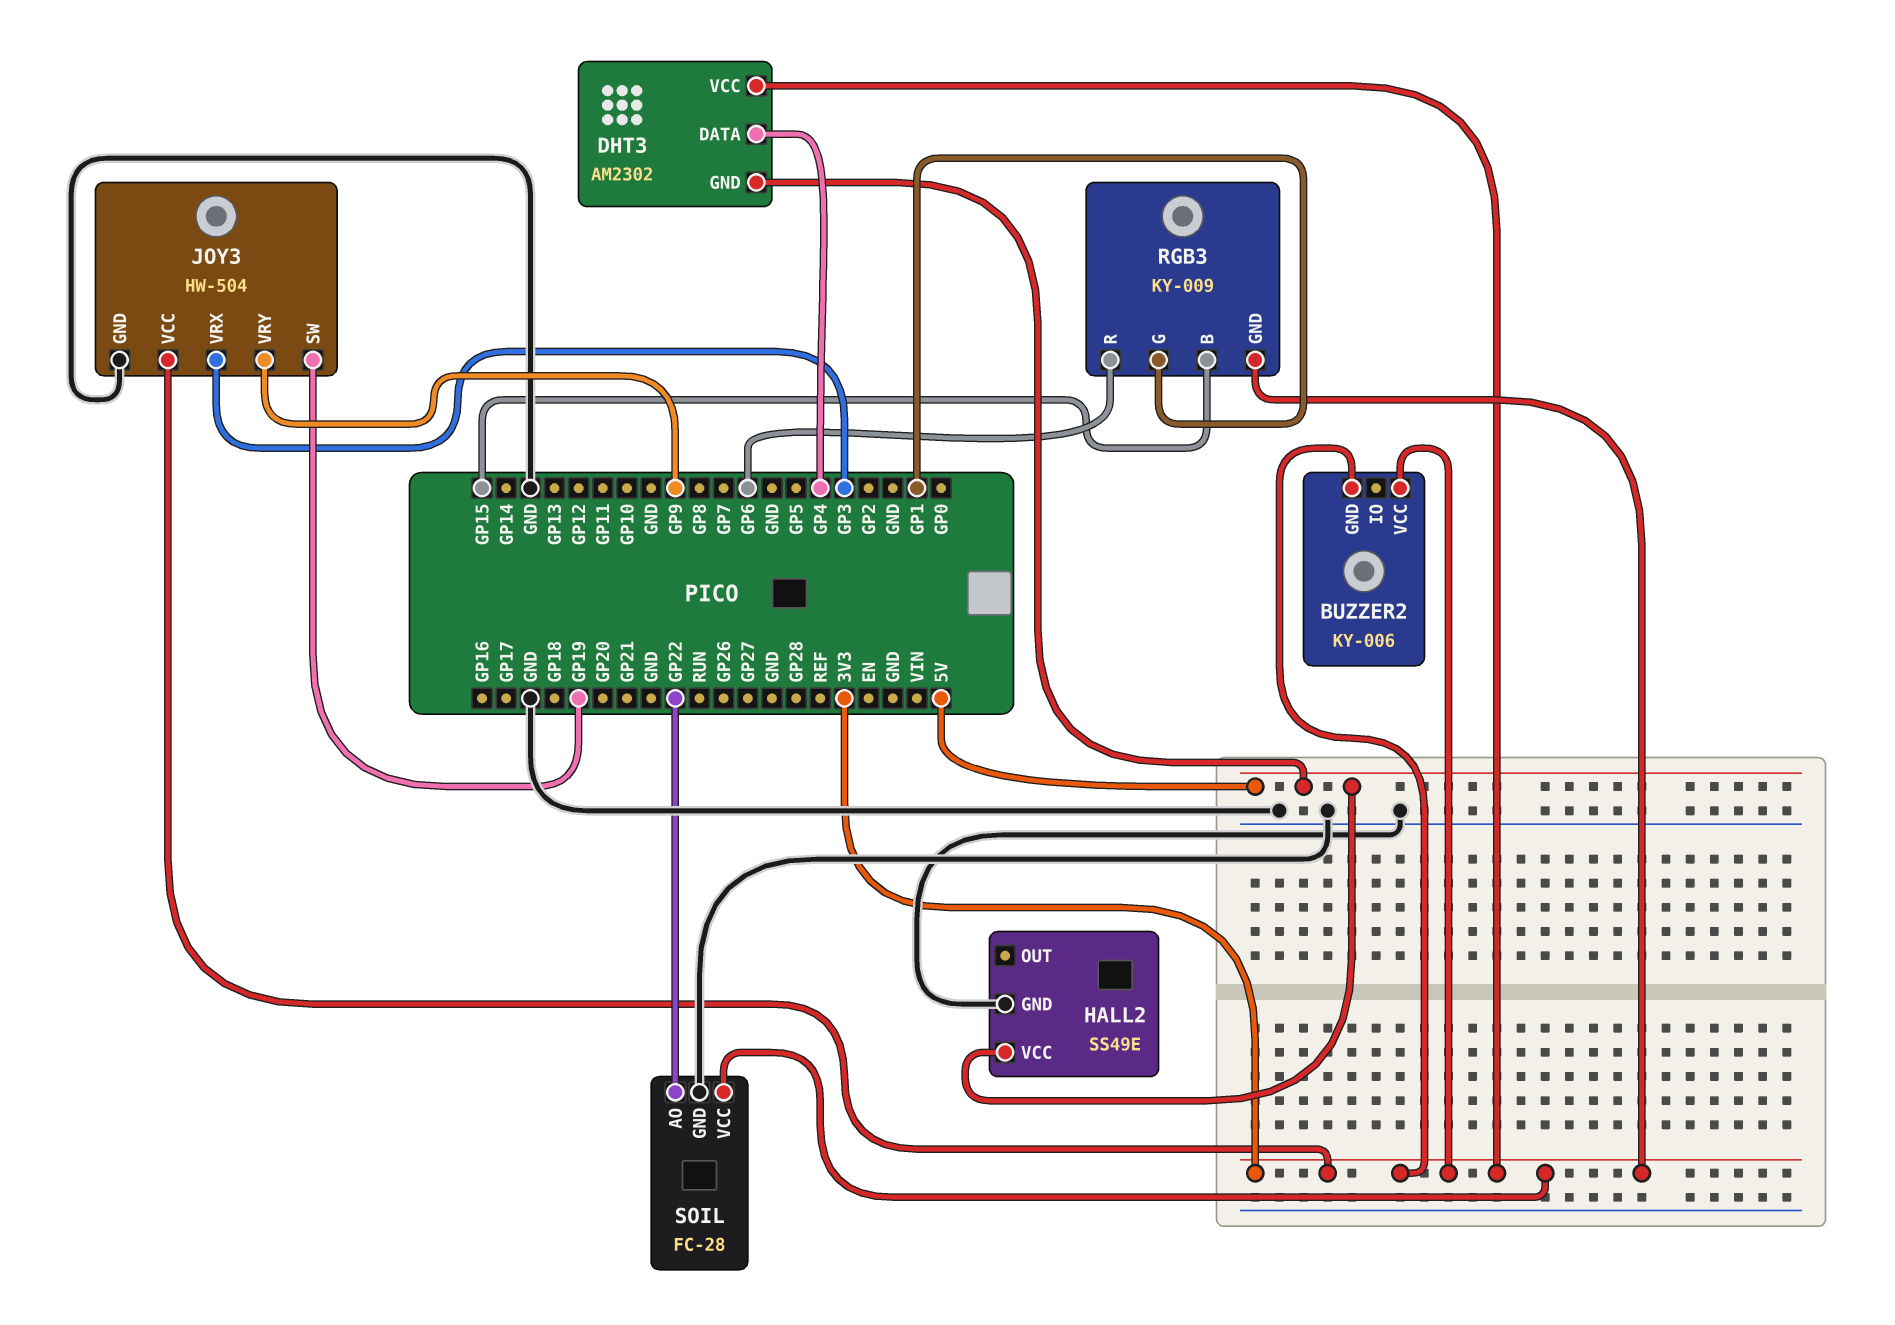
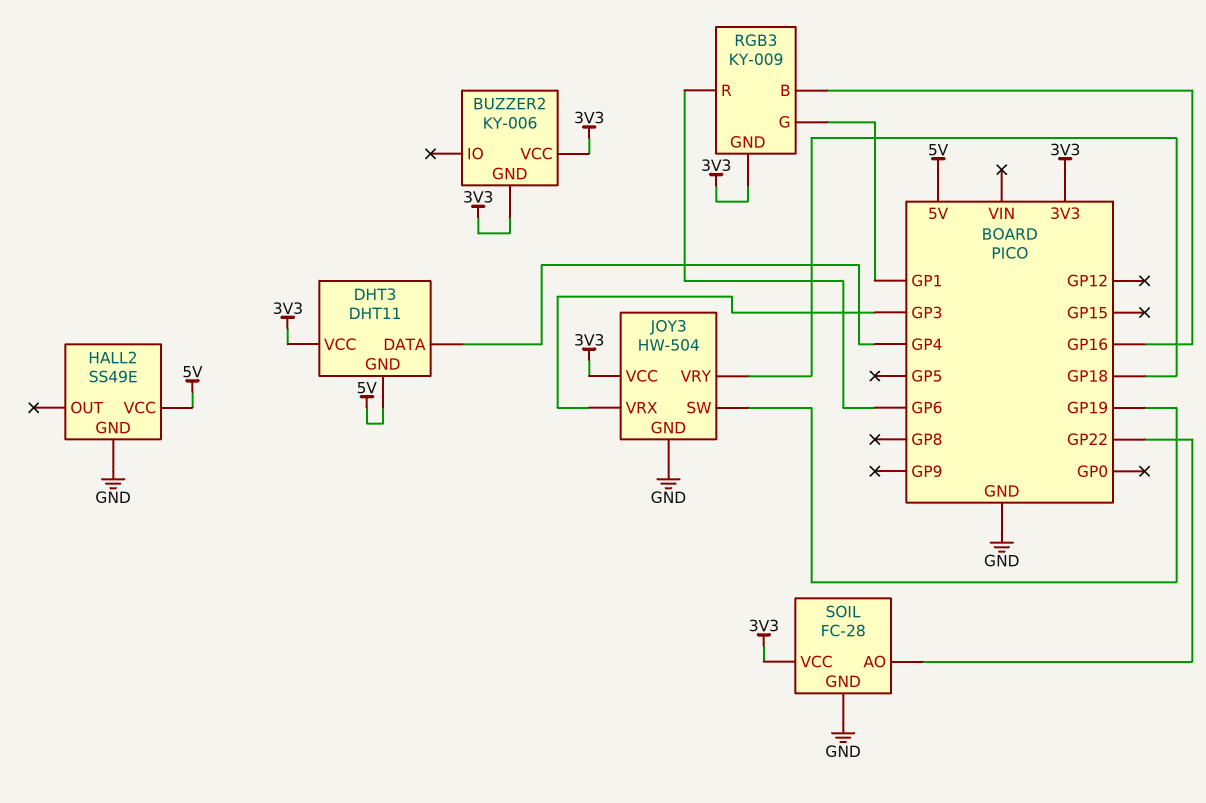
DHT3: AM2302 -> DHT11
JOY3 pin VRY: GP9 -> GP18
RGB3 pin B: GP15 -> GP16

